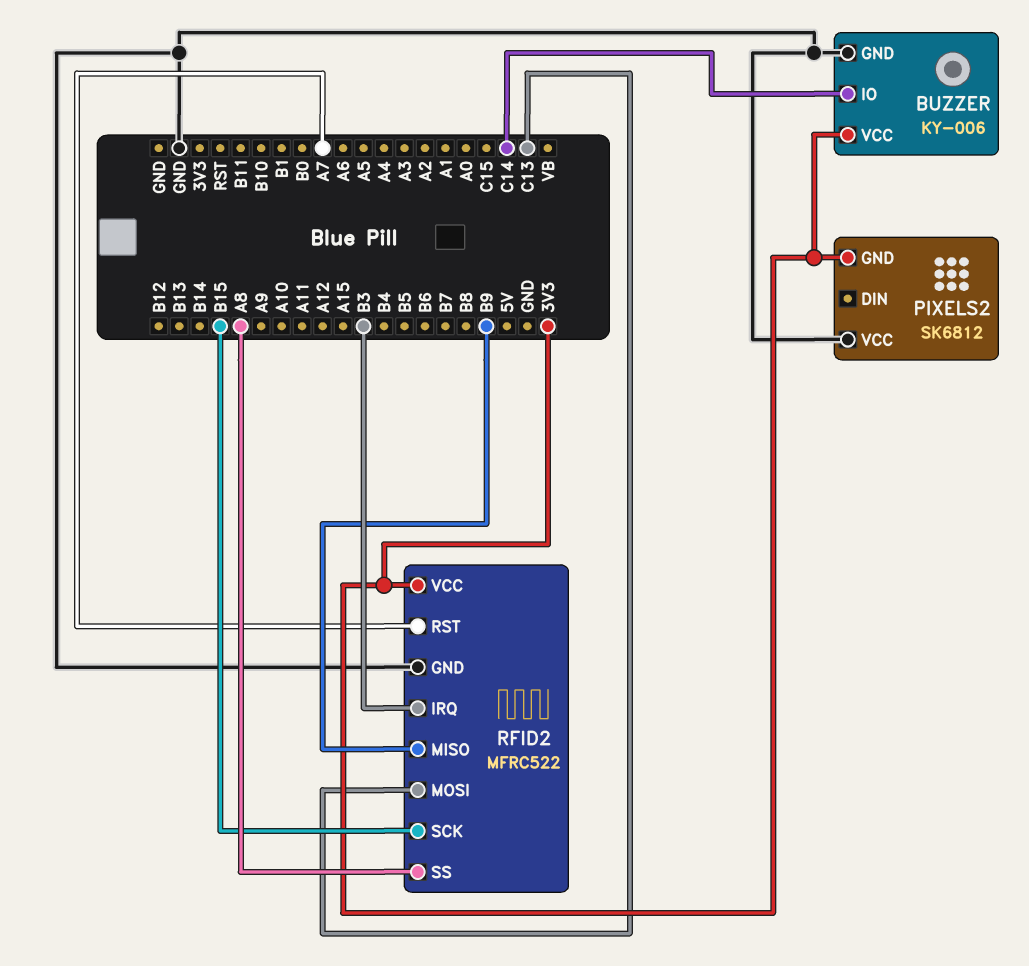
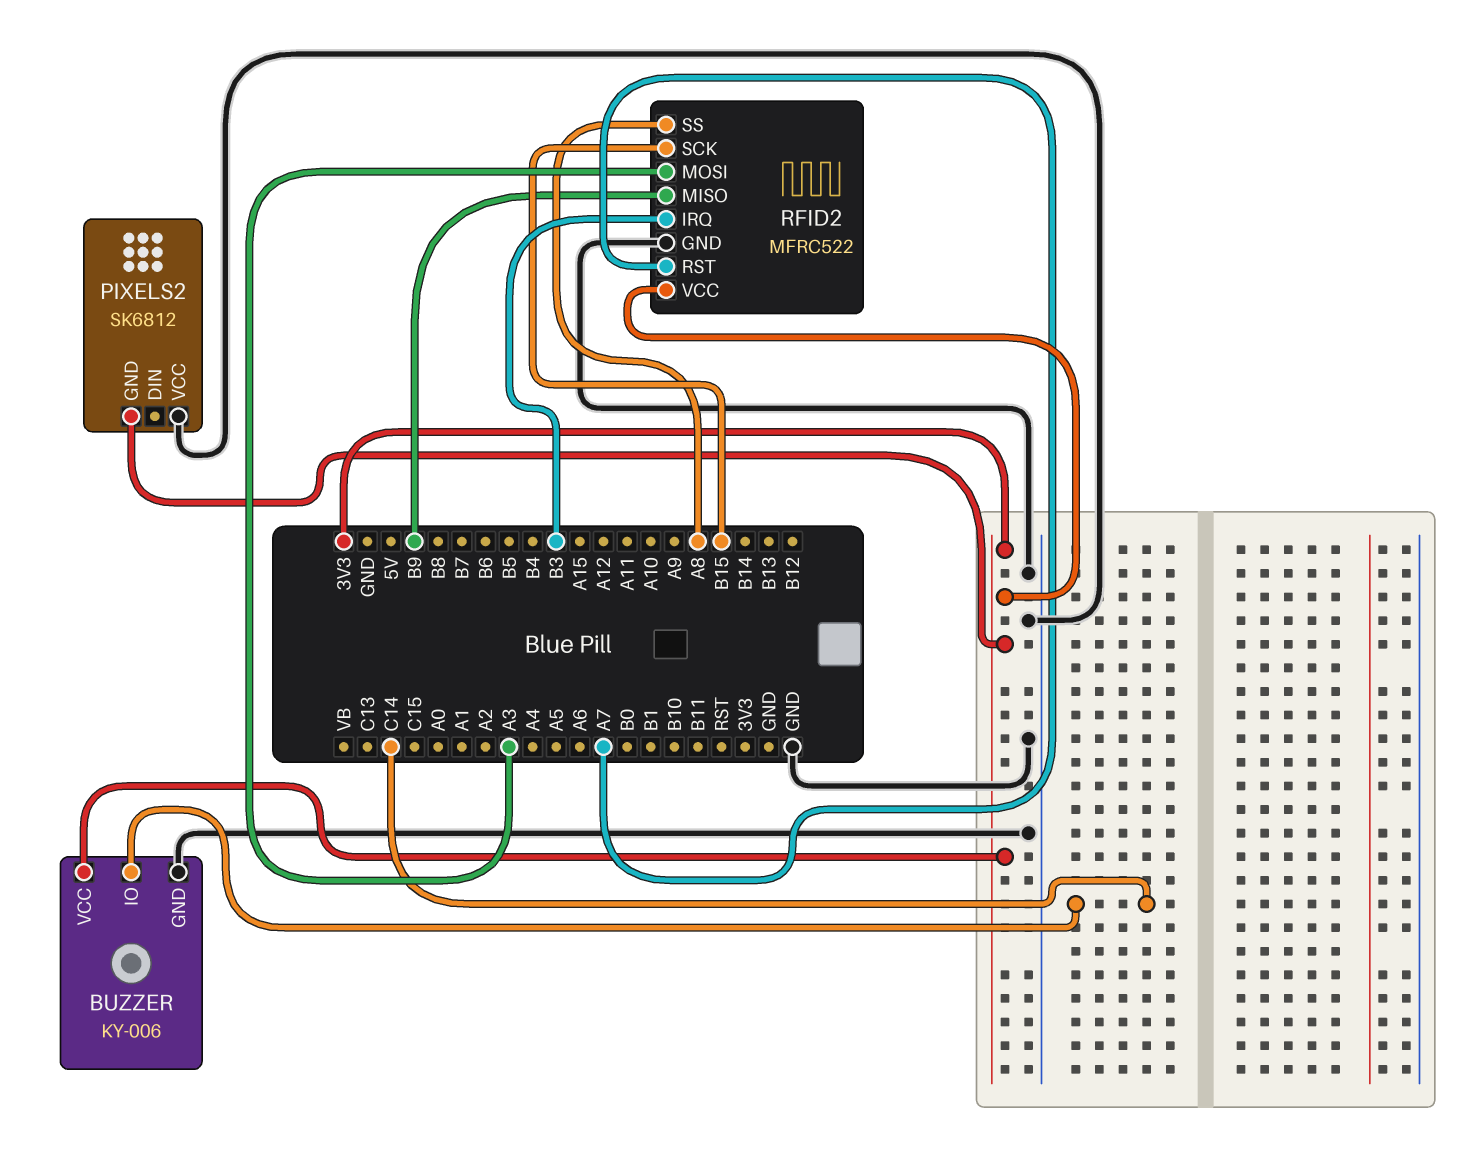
RFID2 pin MOSI: C13 -> A3

